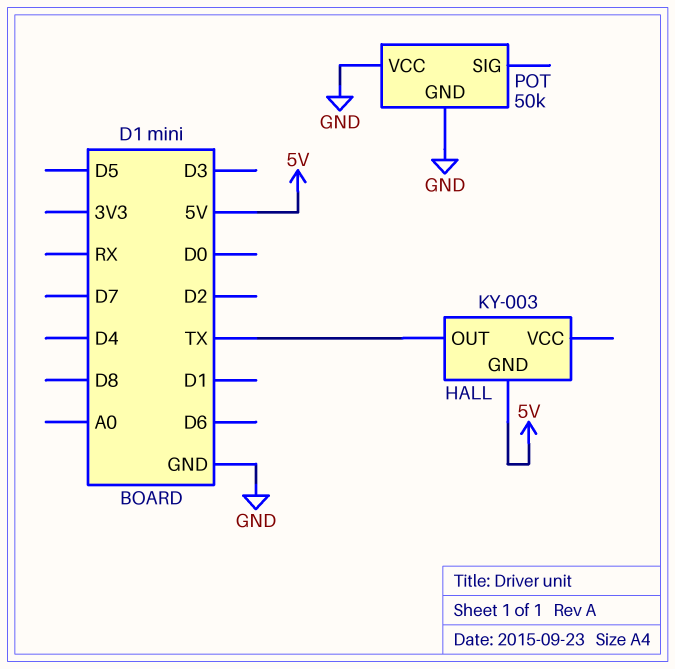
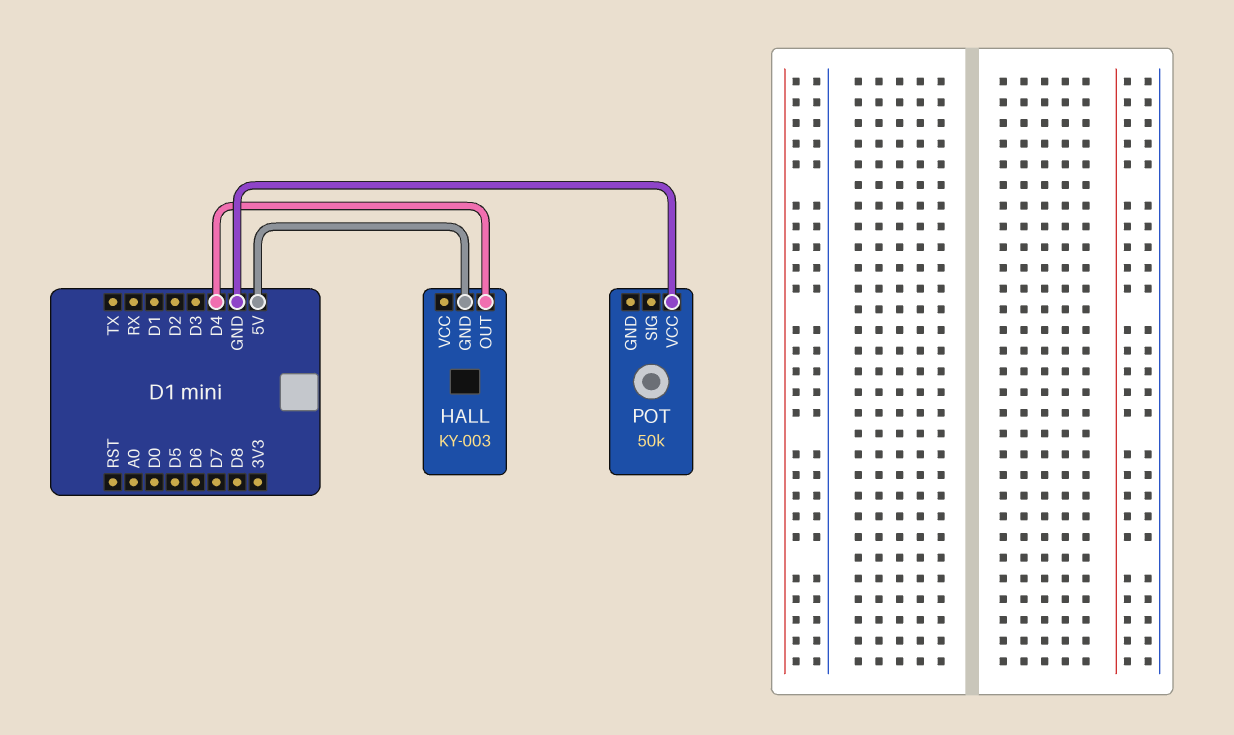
HALL pin OUT: TX -> D4
POT pin GND: GND -> none

